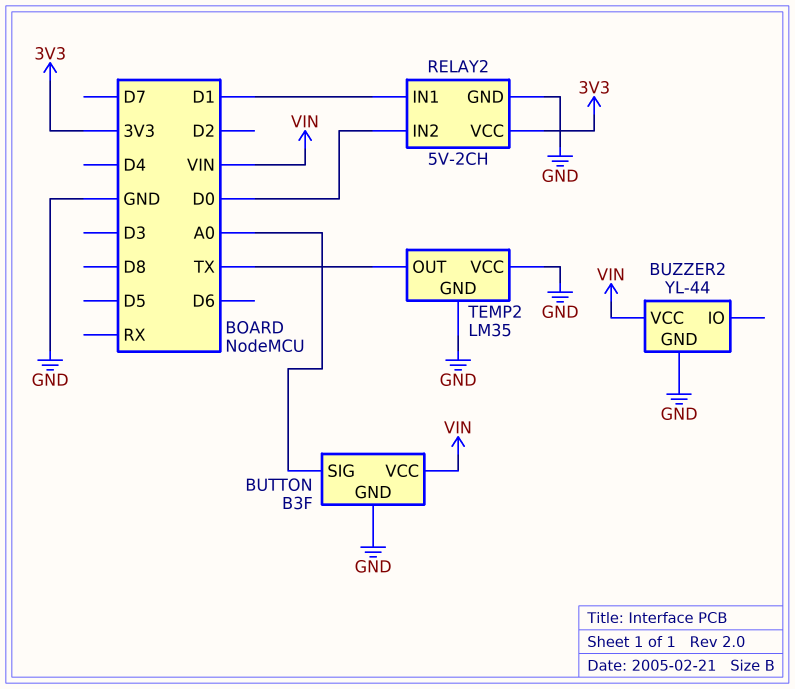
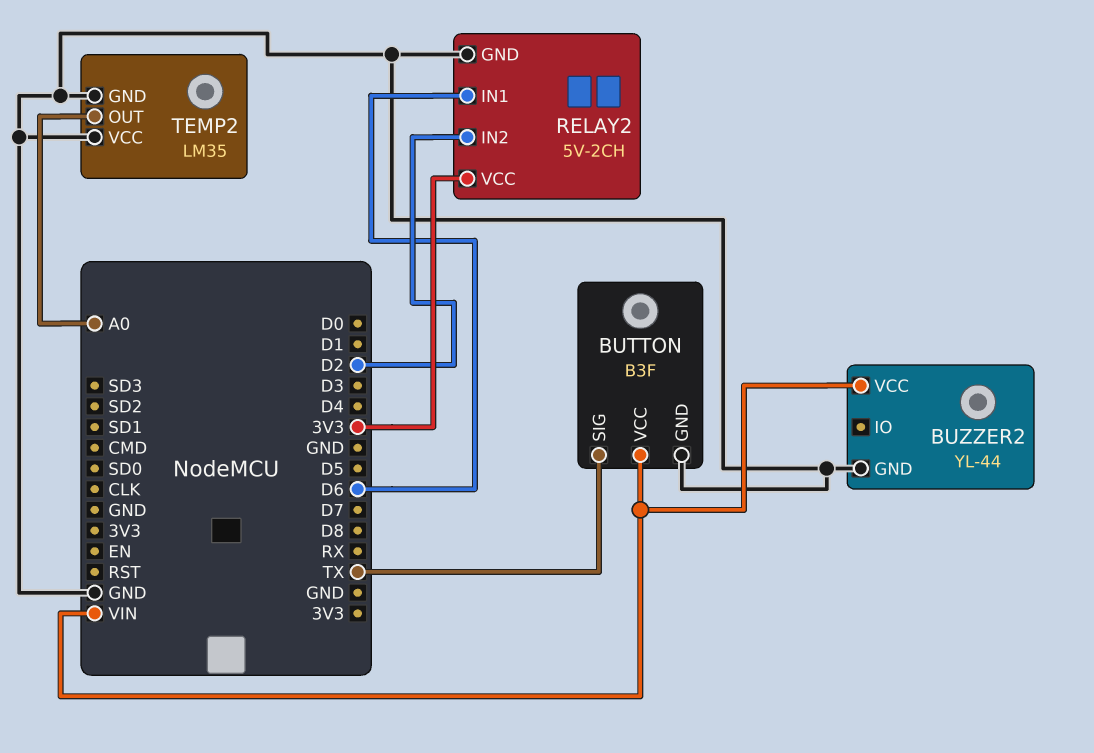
BUTTON pin SIG: A0 -> TX
RELAY2 pin IN1: D1 -> D6
RELAY2 pin IN2: D0 -> D2
TEMP2 pin OUT: TX -> A0

